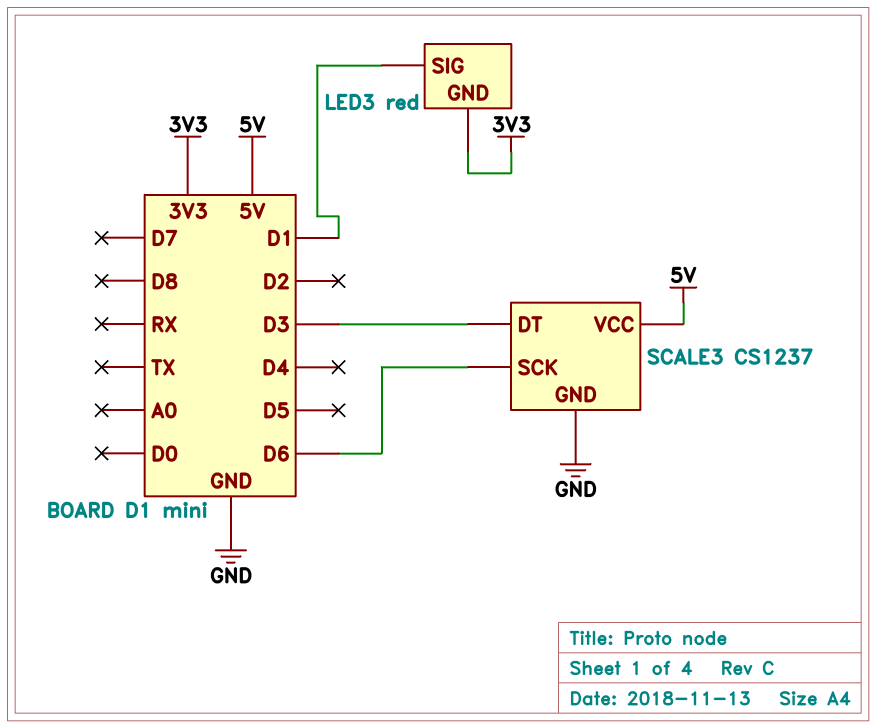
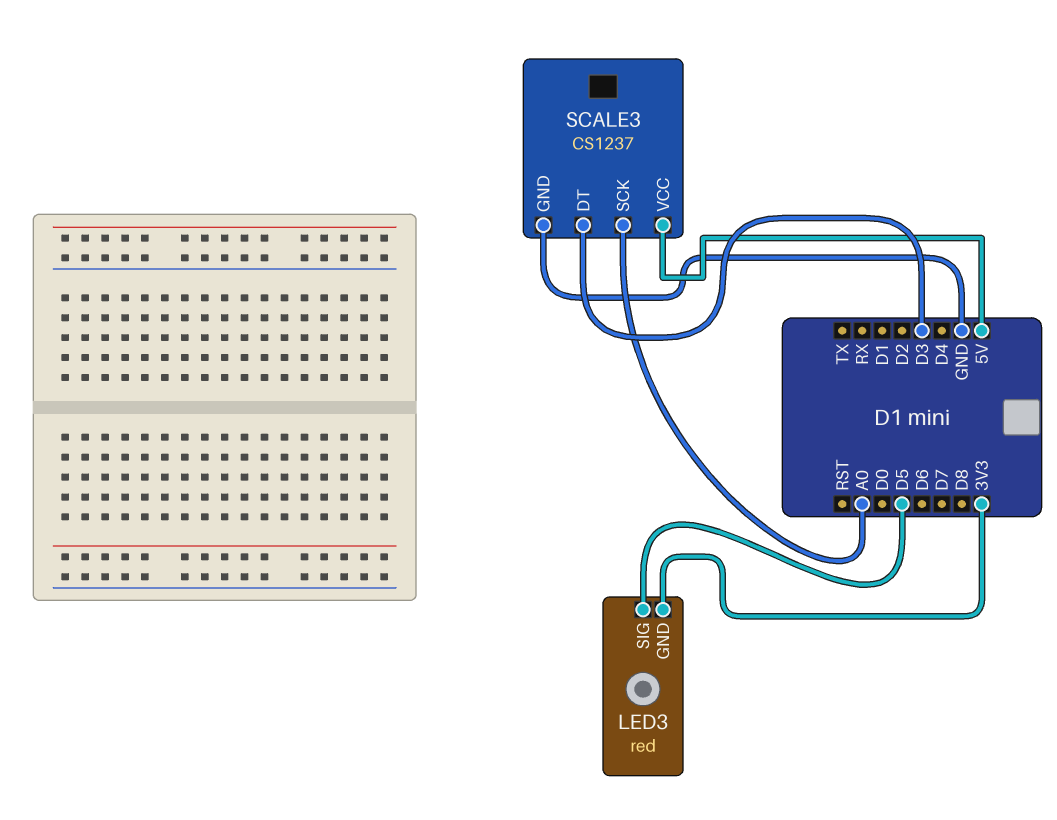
LED3 pin SIG: D1 -> D5
SCALE3 pin SCK: D6 -> A0

